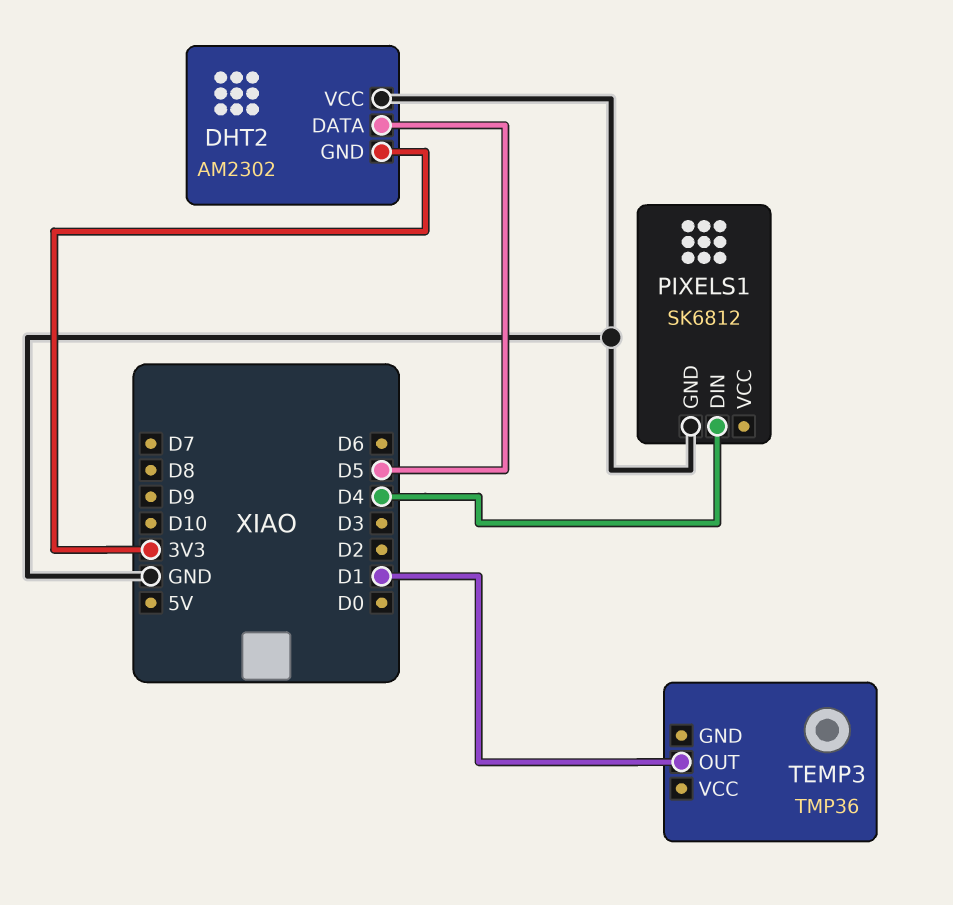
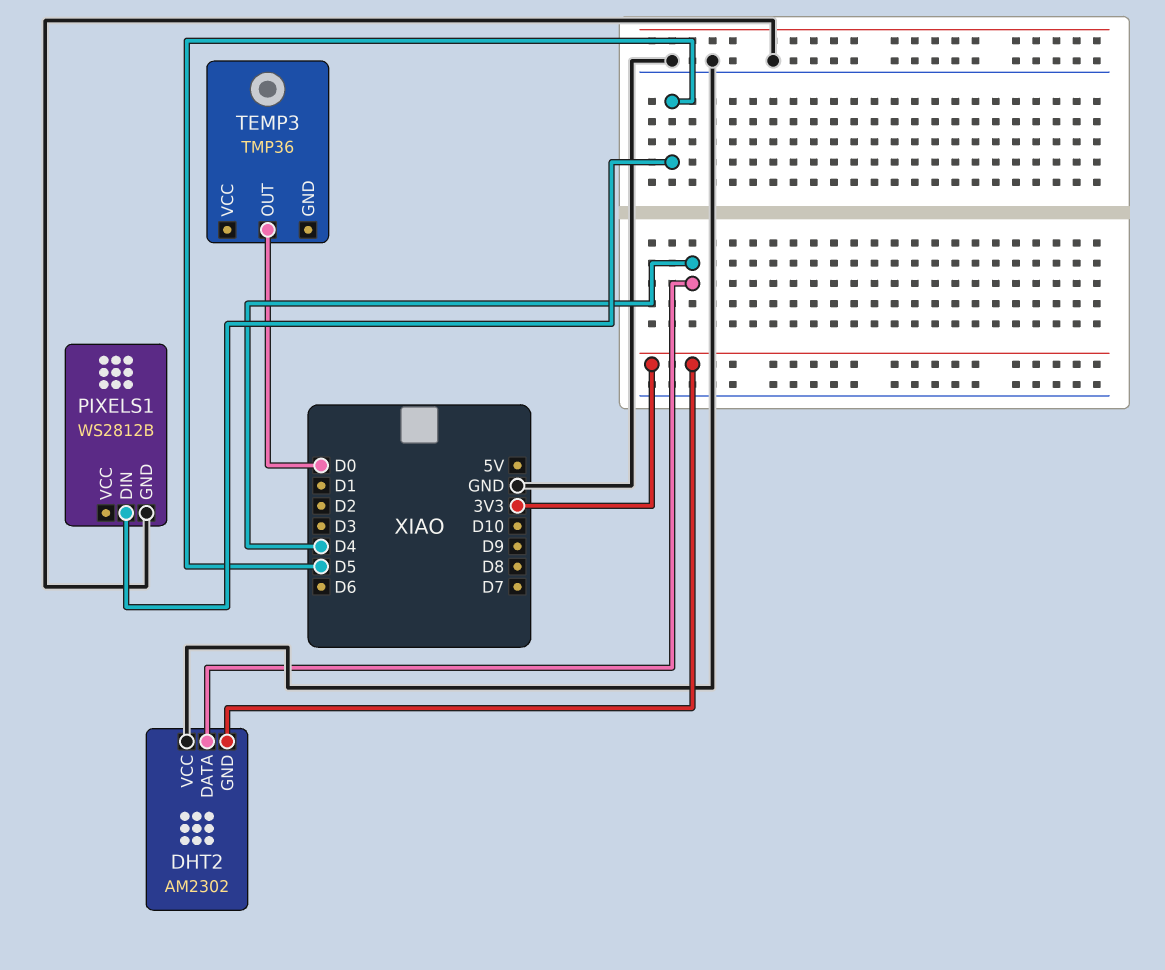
DHT2 pin DATA: D5 -> D4
PIXELS1: SK6812 -> WS2812B
PIXELS1 pin DIN: D4 -> D5
TEMP3 pin OUT: D1 -> D0

